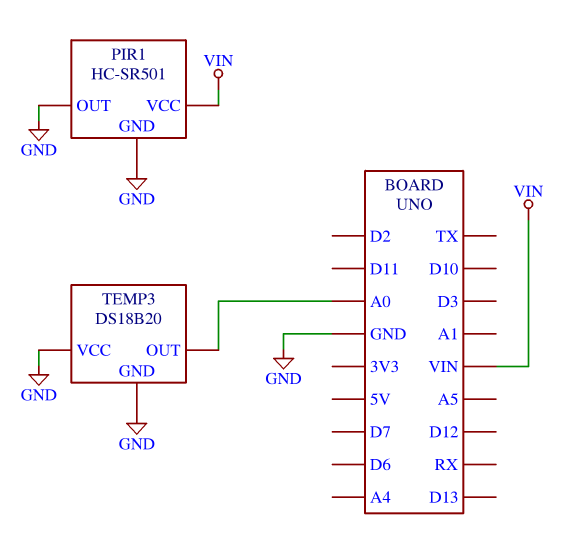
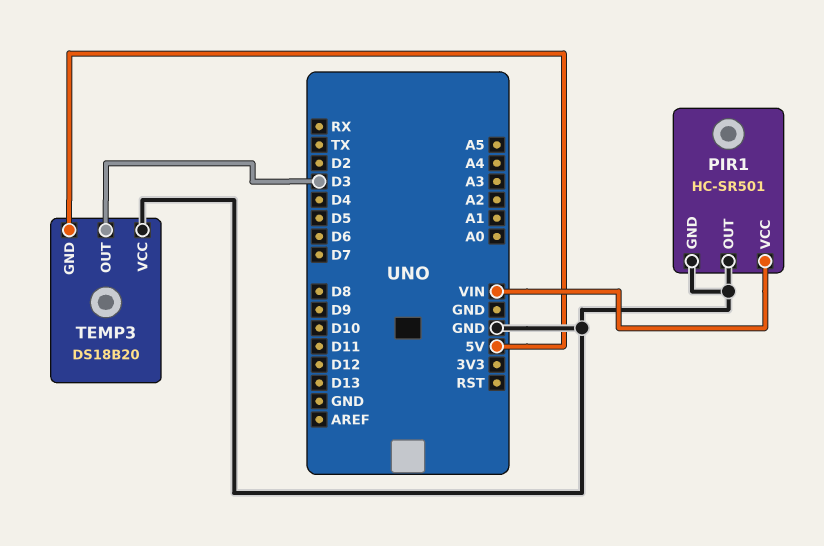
TEMP3 pin GND: GND -> 5V
TEMP3 pin OUT: A0 -> D3

